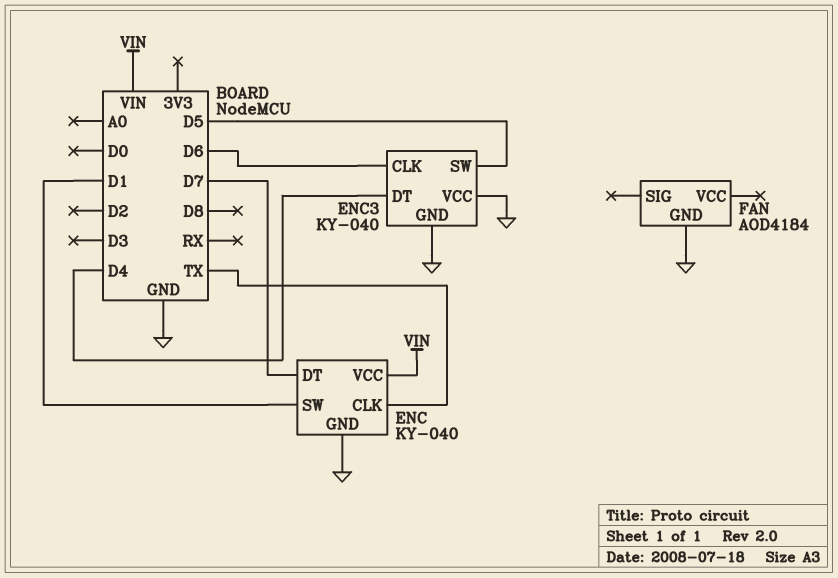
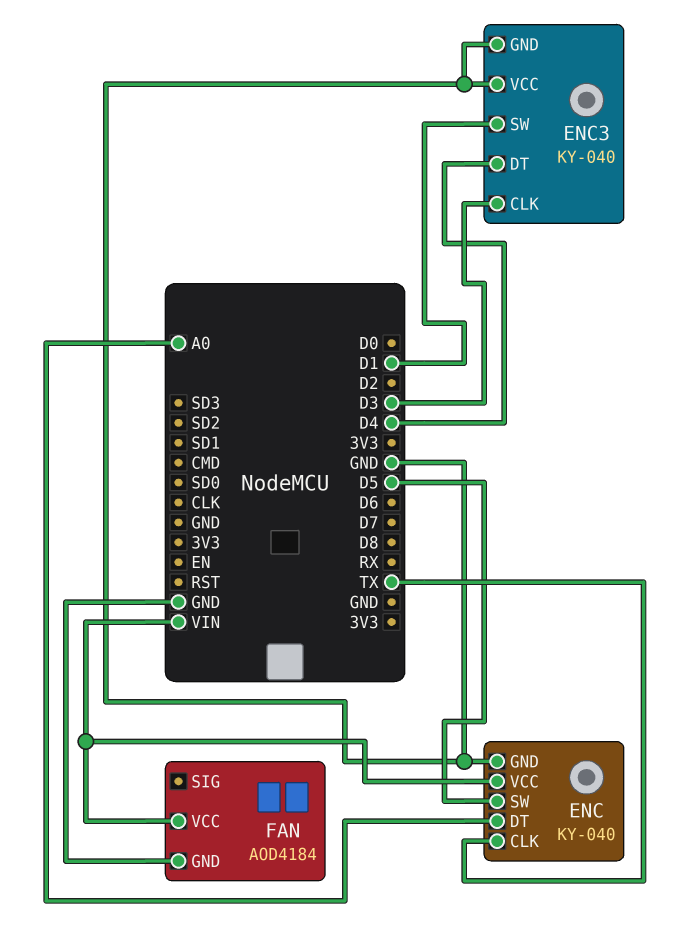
ENC pin DT: D7 -> A0
ENC pin SW: D1 -> D5
ENC3 pin CLK: D6 -> D3
ENC3 pin SW: D5 -> D1
FAN pin VCC: none -> VIN

